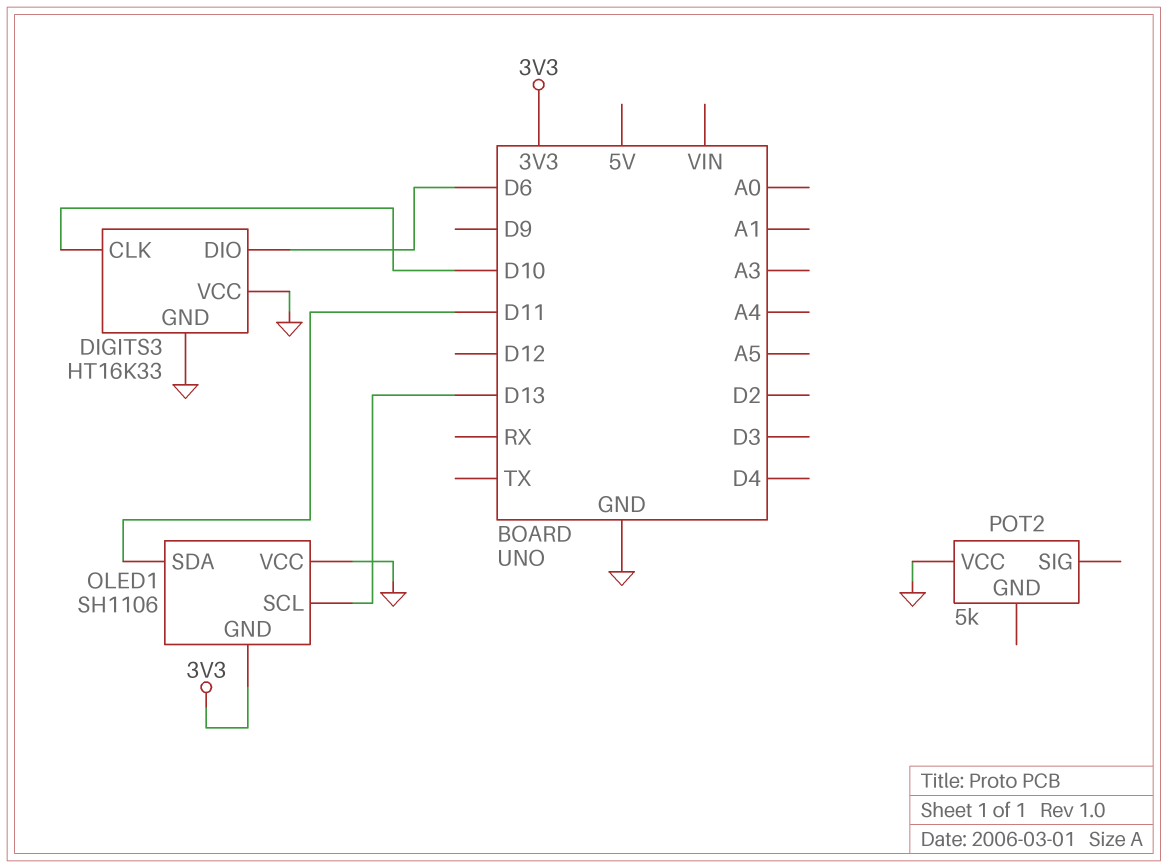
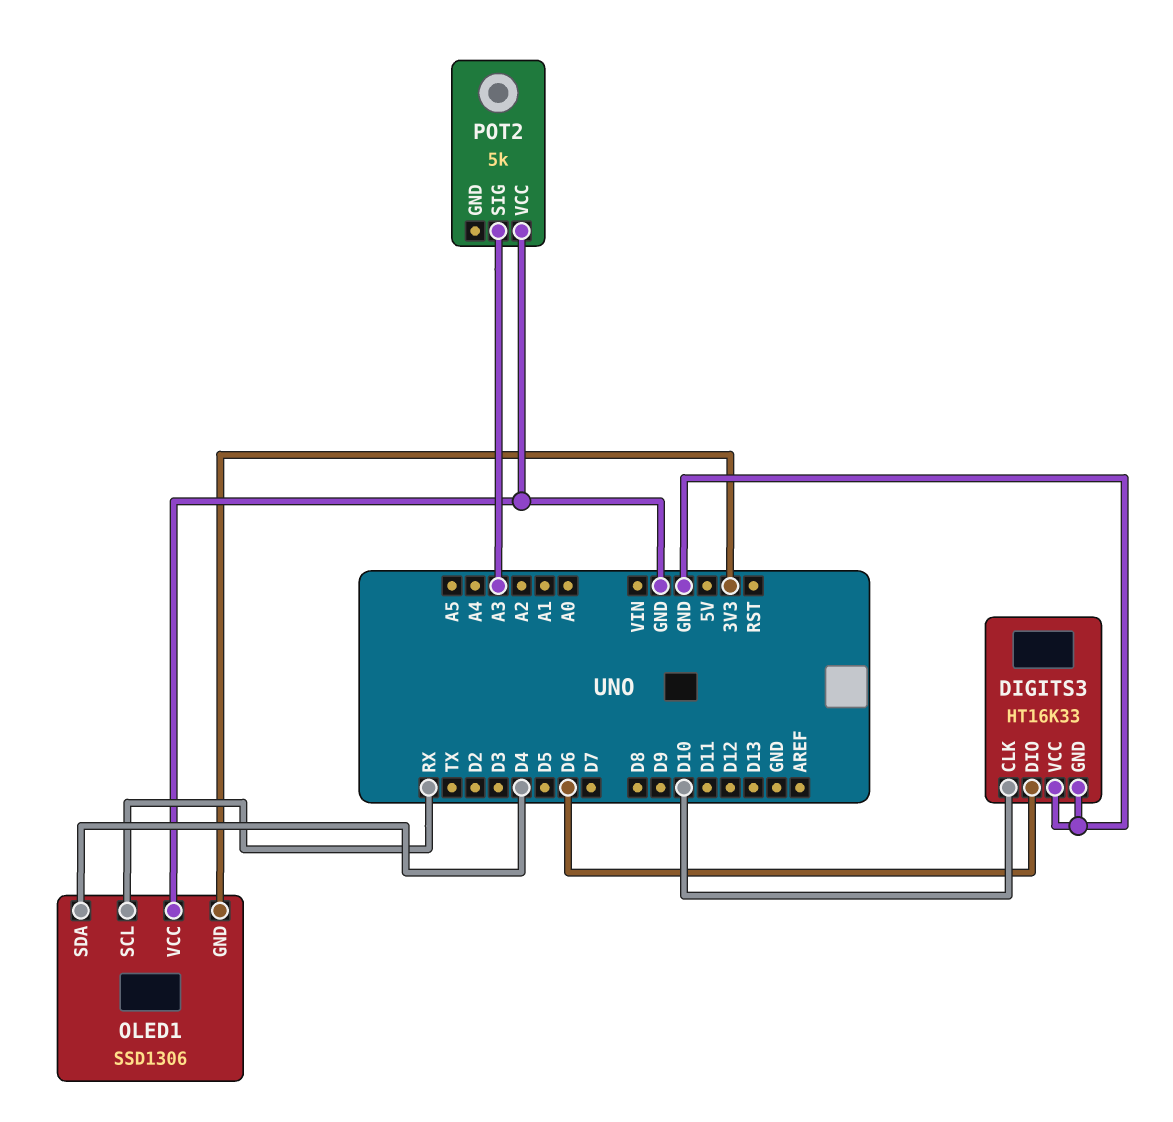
OLED1: SH1106 -> SSD1306
OLED1 pin SCL: D13 -> RX
OLED1 pin SDA: D11 -> D4
POT2 pin SIG: none -> A3

